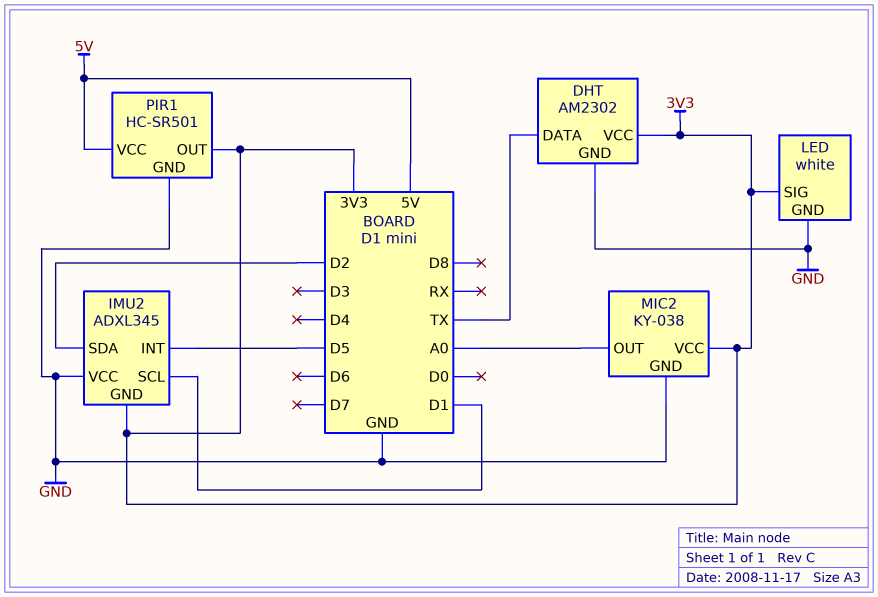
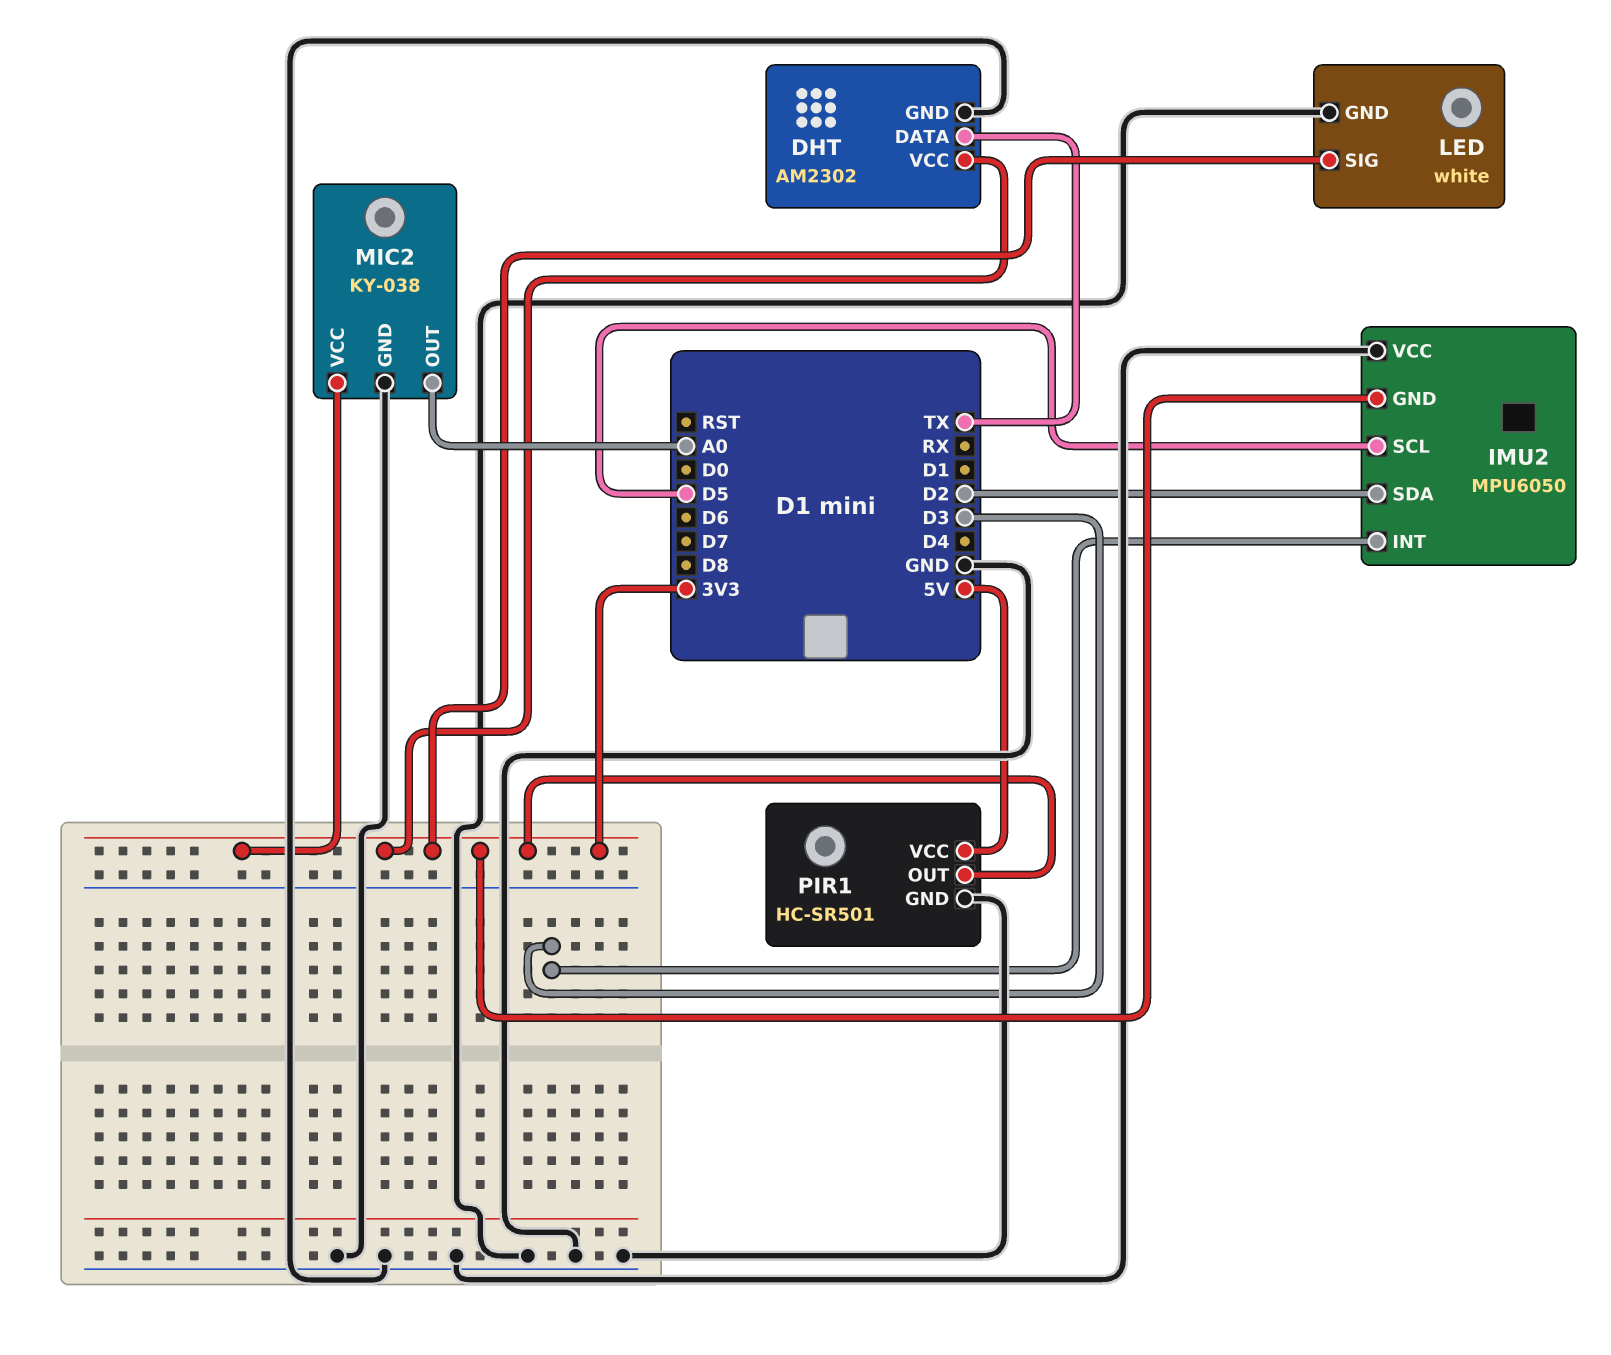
IMU2: ADXL345 -> MPU6050
IMU2 pin INT: D5 -> D3
IMU2 pin SCL: D1 -> D5

